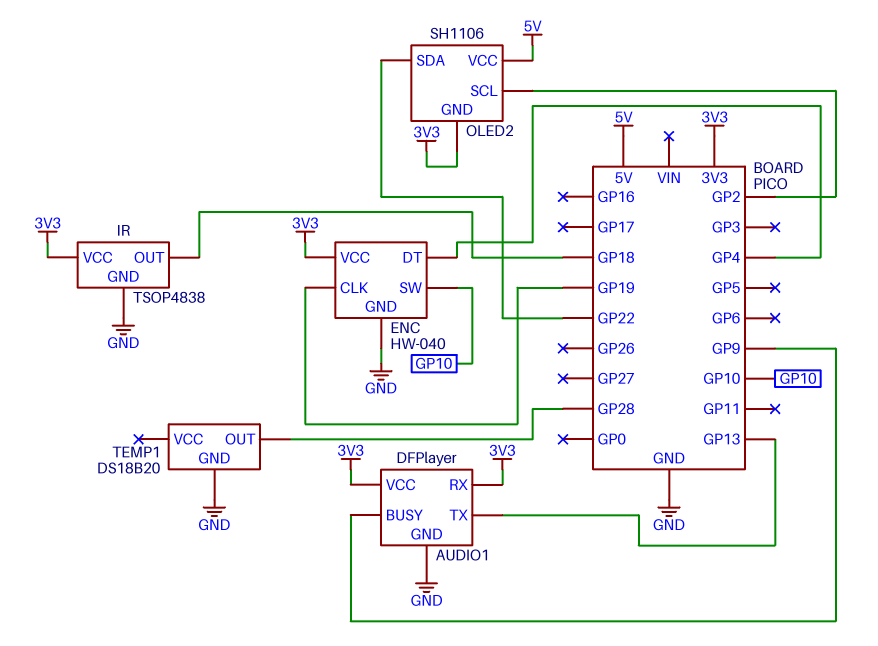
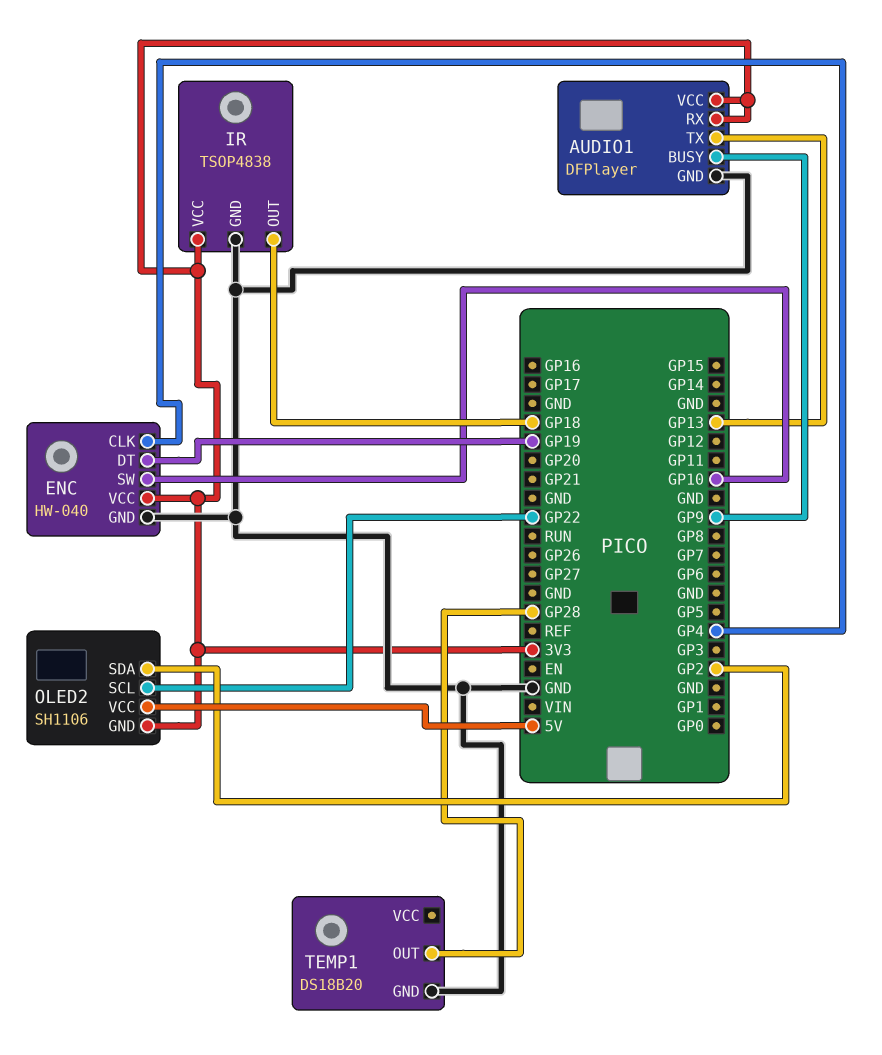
ENC pin CLK: GP19 -> GP4
ENC pin DT: GP4 -> GP19
OLED2 pin SCL: GP2 -> GP22
OLED2 pin SDA: GP22 -> GP2

